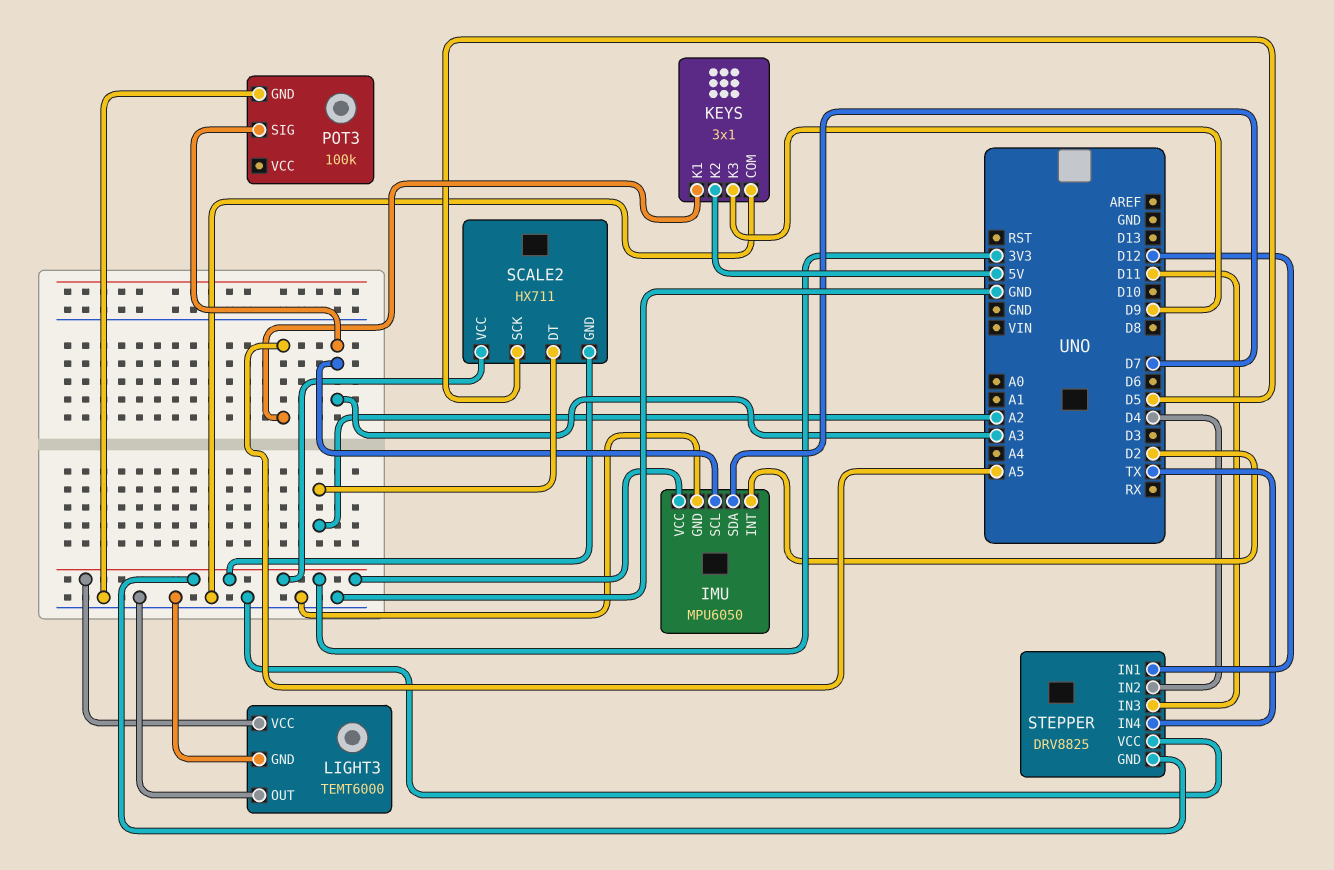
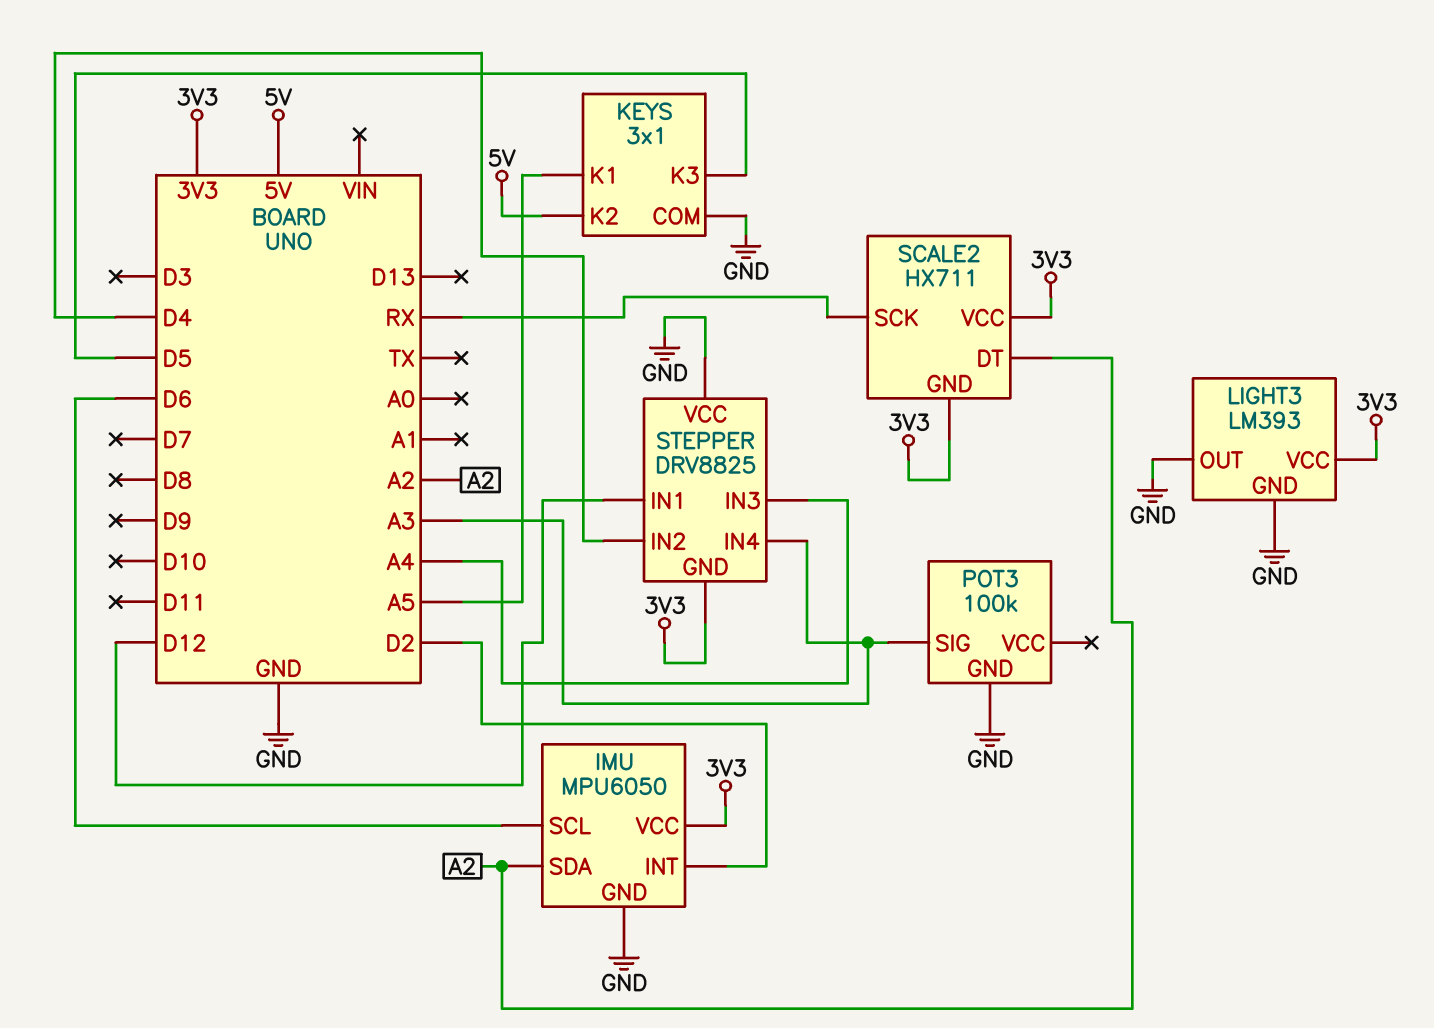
IMU pin SCL: A3 -> D6
IMU pin SDA: D7 -> A2
KEYS pin K3: D9 -> D5
LIGHT3: TEMT6000 -> LM393
SCALE2 pin SCK: D5 -> RX
STEPPER pin IN3: D11 -> A4
STEPPER pin IN4: TX -> A3

